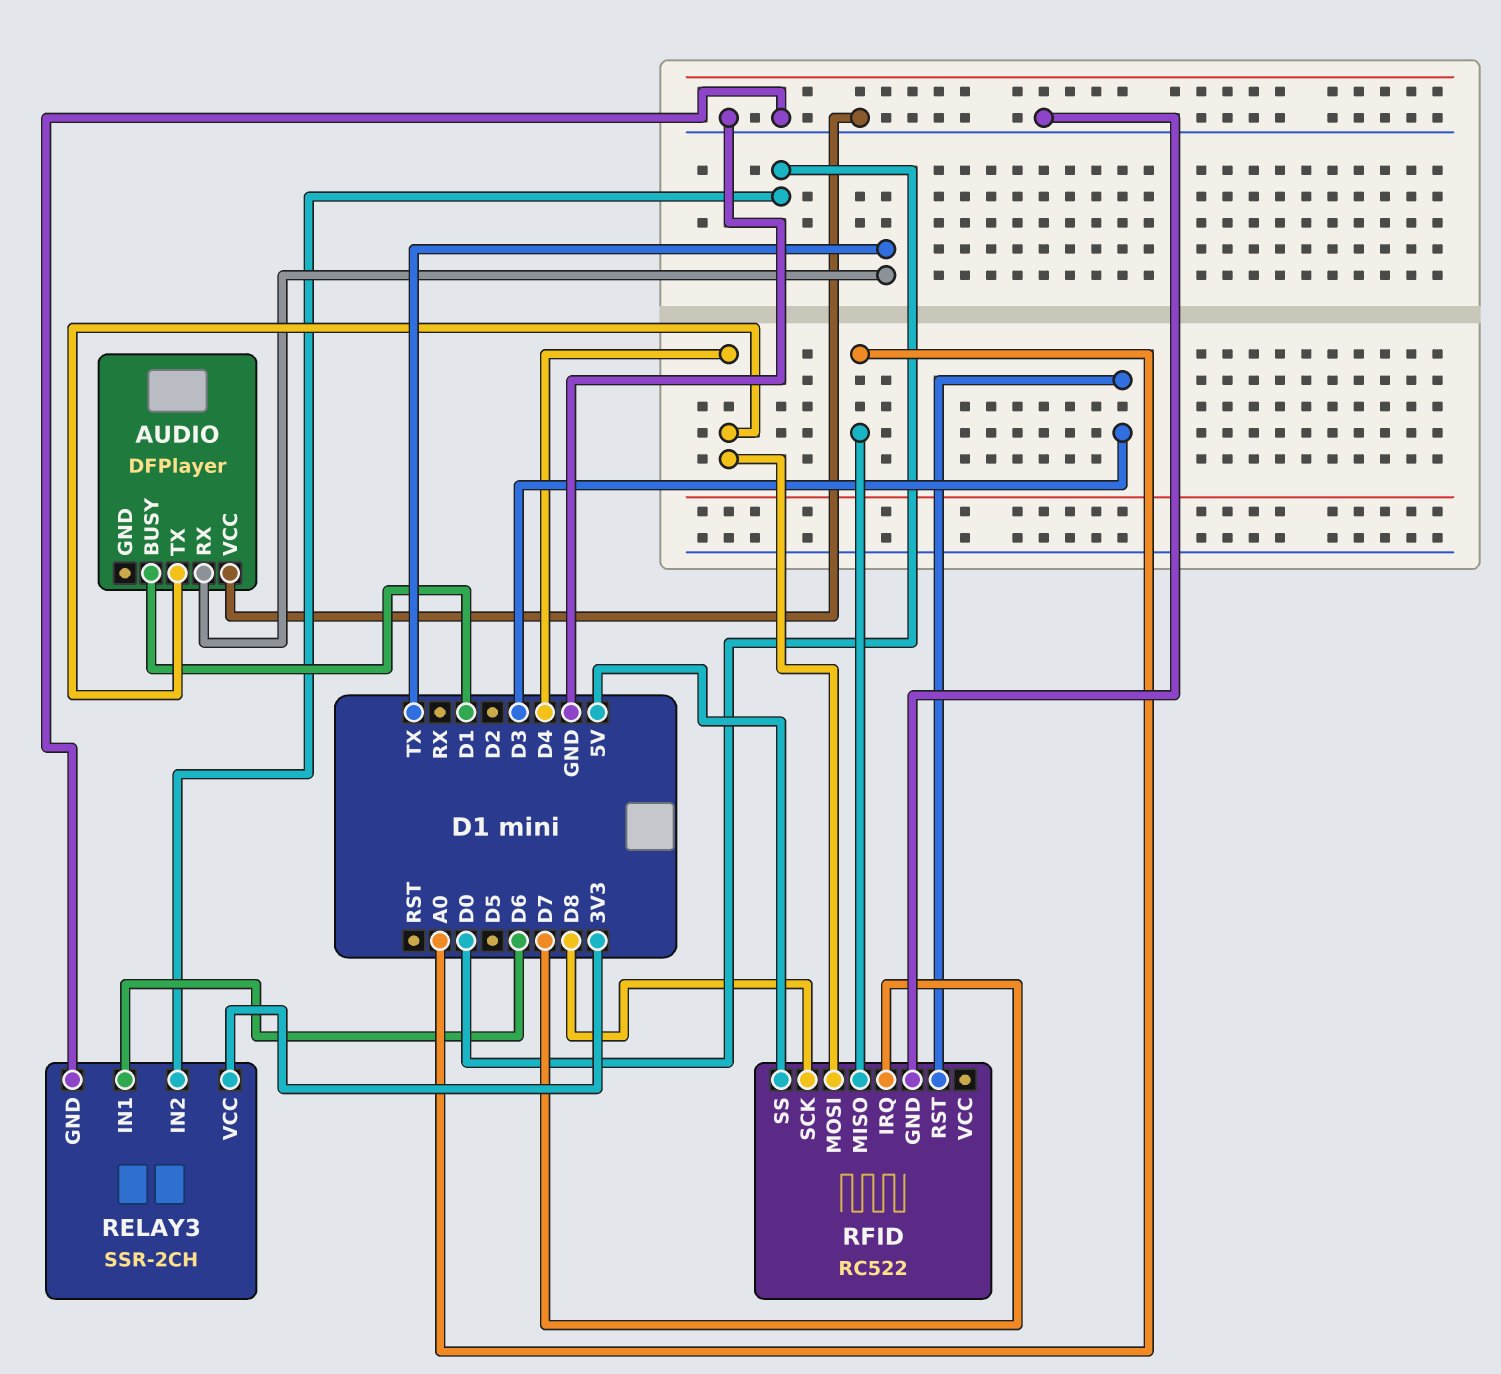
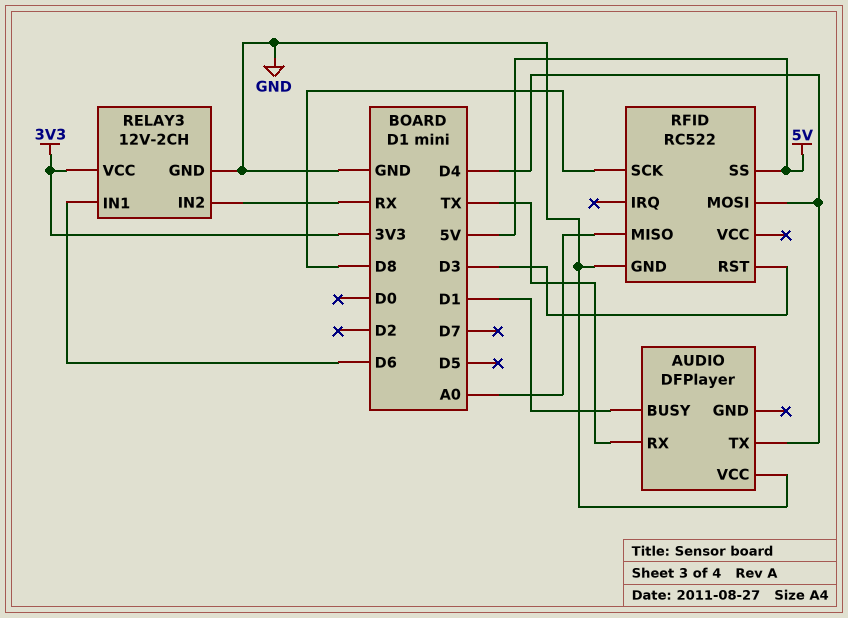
RELAY3: SSR-2CH -> 12V-2CH
RELAY3 pin IN2: D0 -> RX
RFID pin IRQ: D7 -> none

